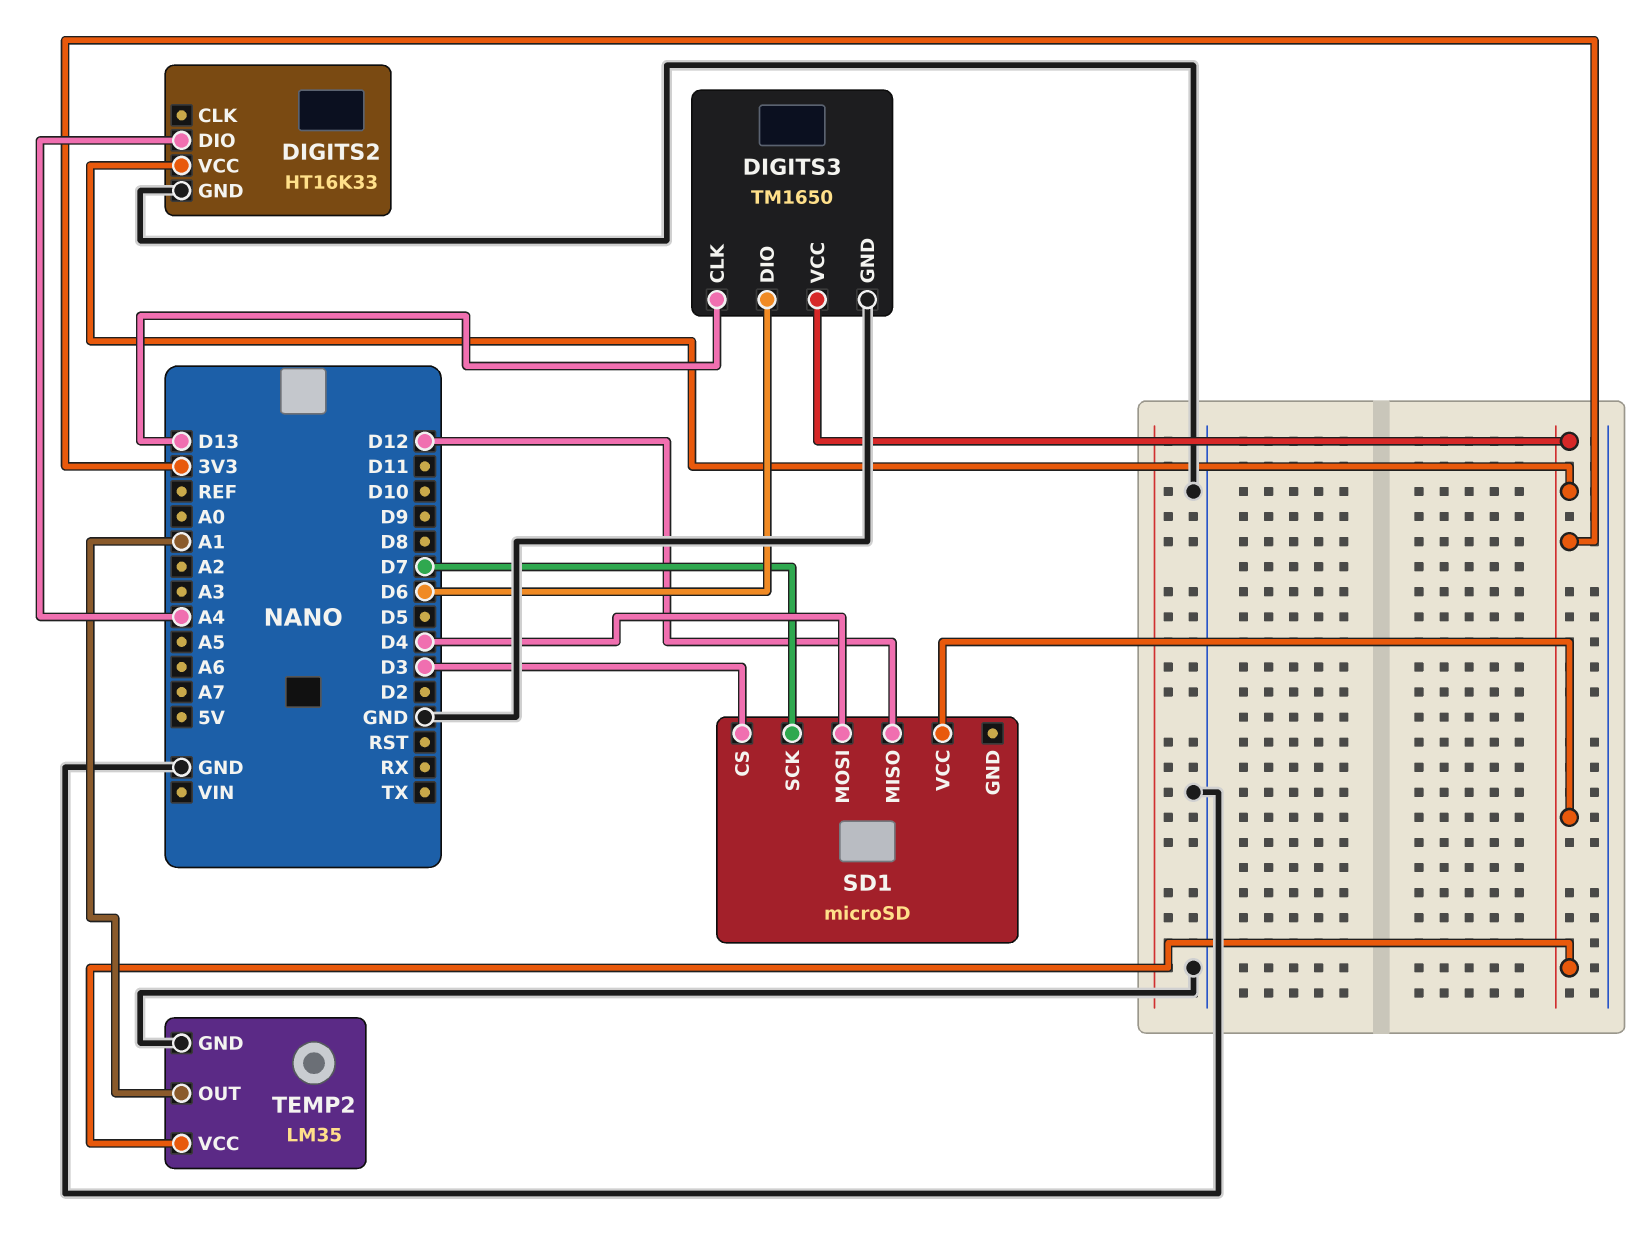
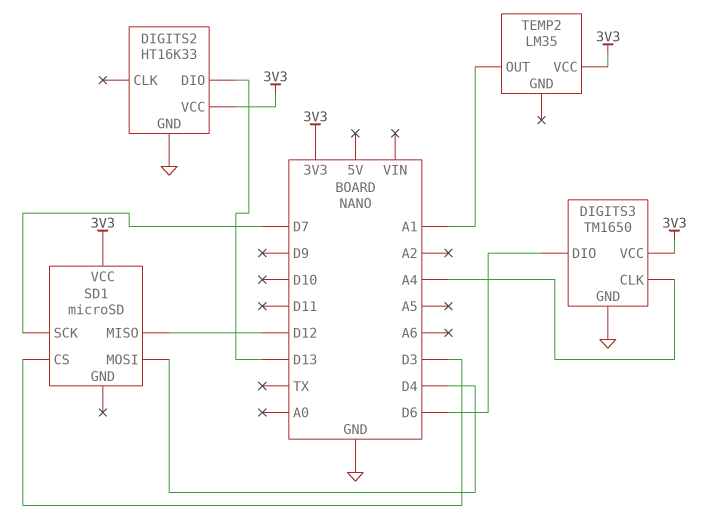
DIGITS2 pin DIO: A4 -> D13
DIGITS3 pin CLK: D13 -> A4
TEMP2 pin GND: GND -> none

